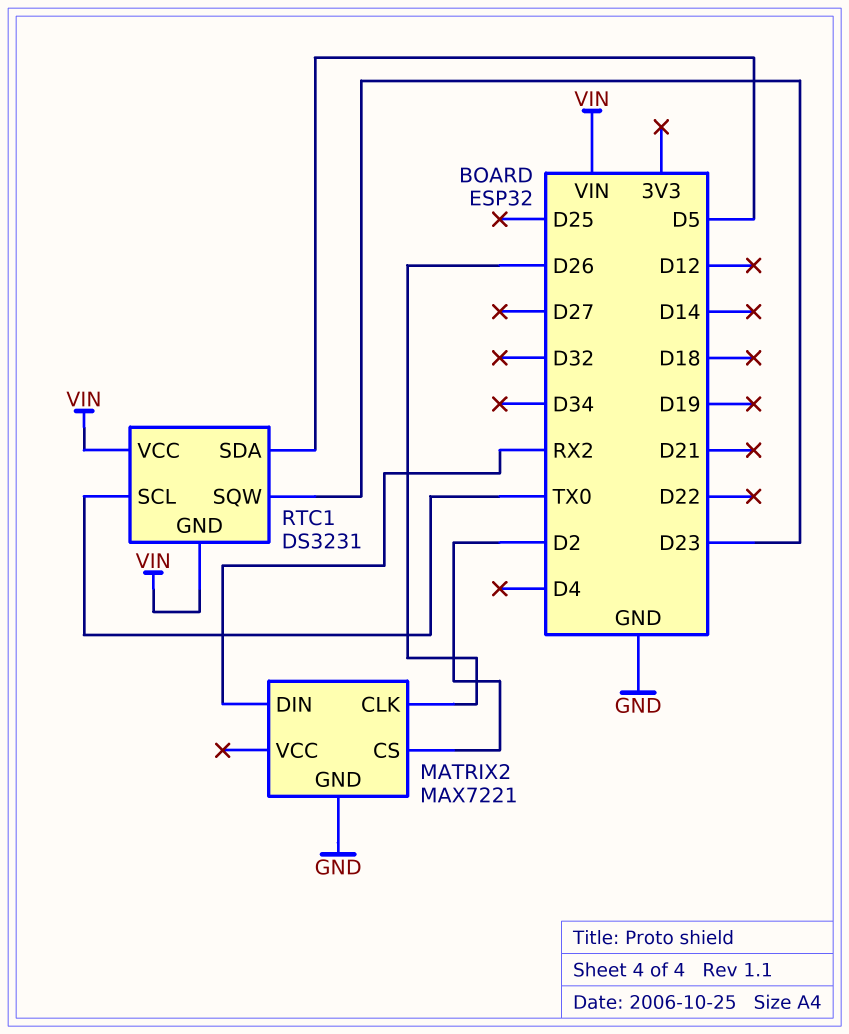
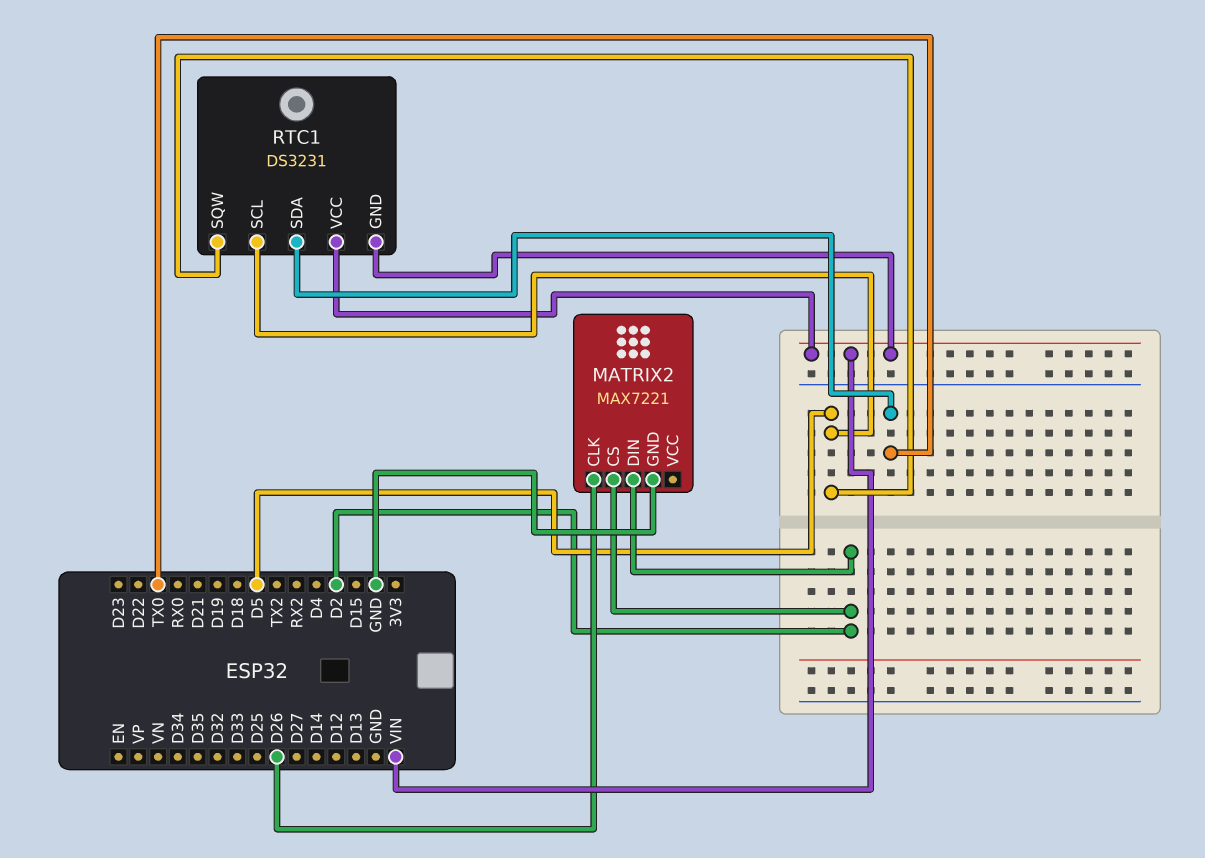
MATRIX2 pin DIN: RX2 -> D2
RTC1 pin SCL: TX0 -> D5
RTC1 pin SDA: D5 -> TX0
RTC1 pin SQW: D23 -> D5

